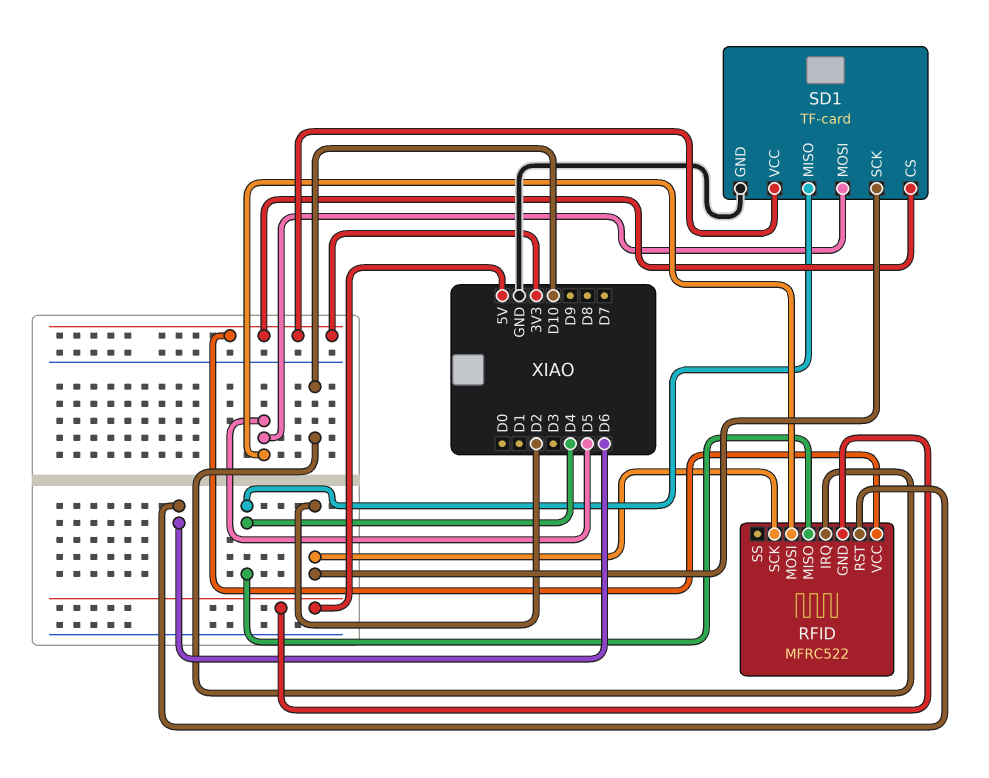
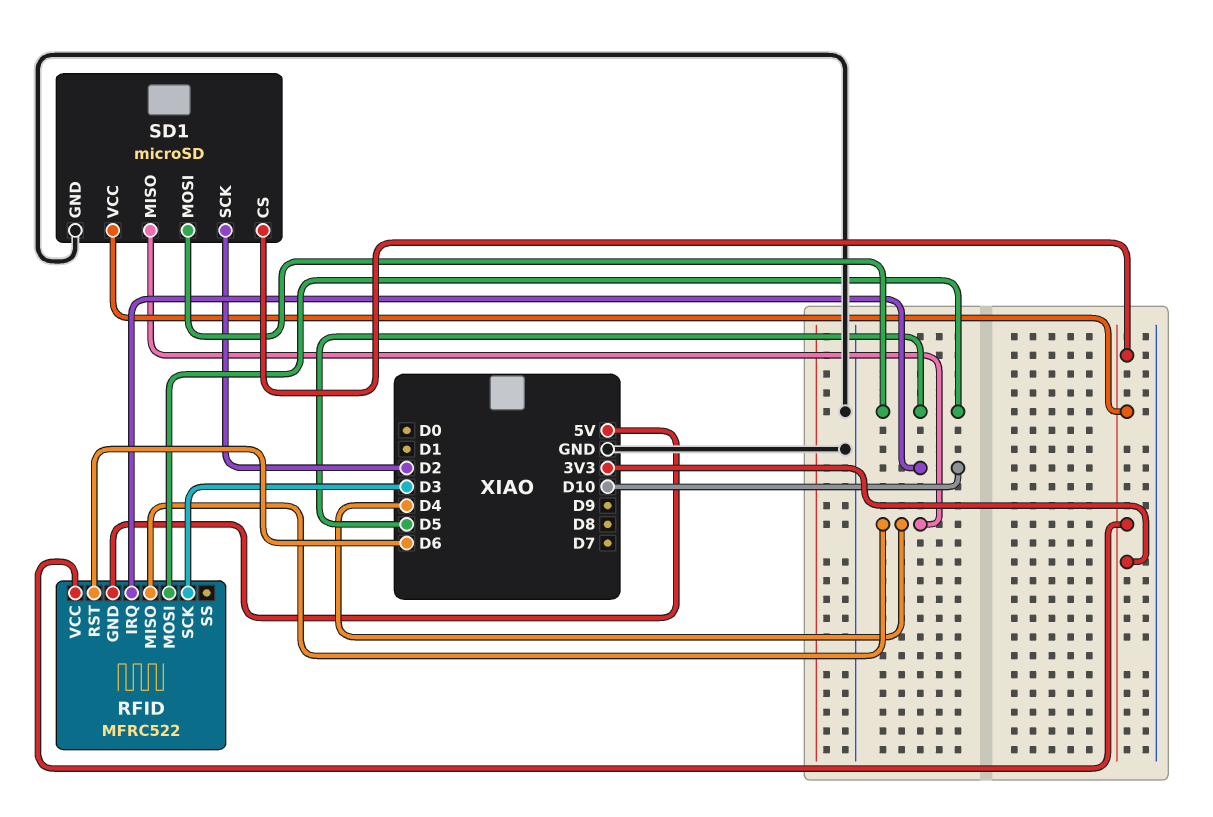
RFID pin SCK: D2 -> D3
SD1: TF-card -> microSD

